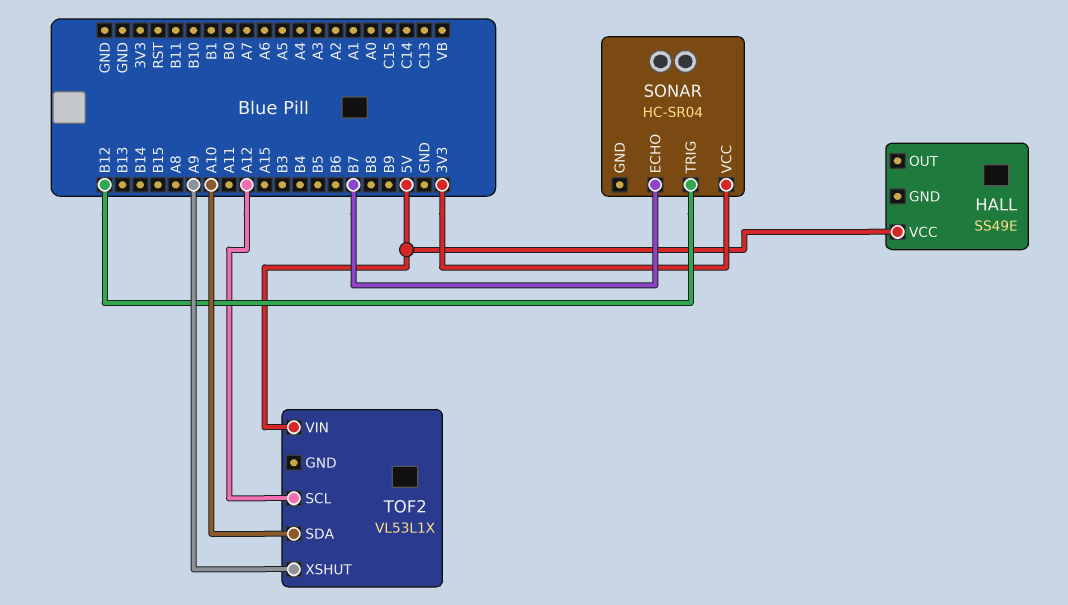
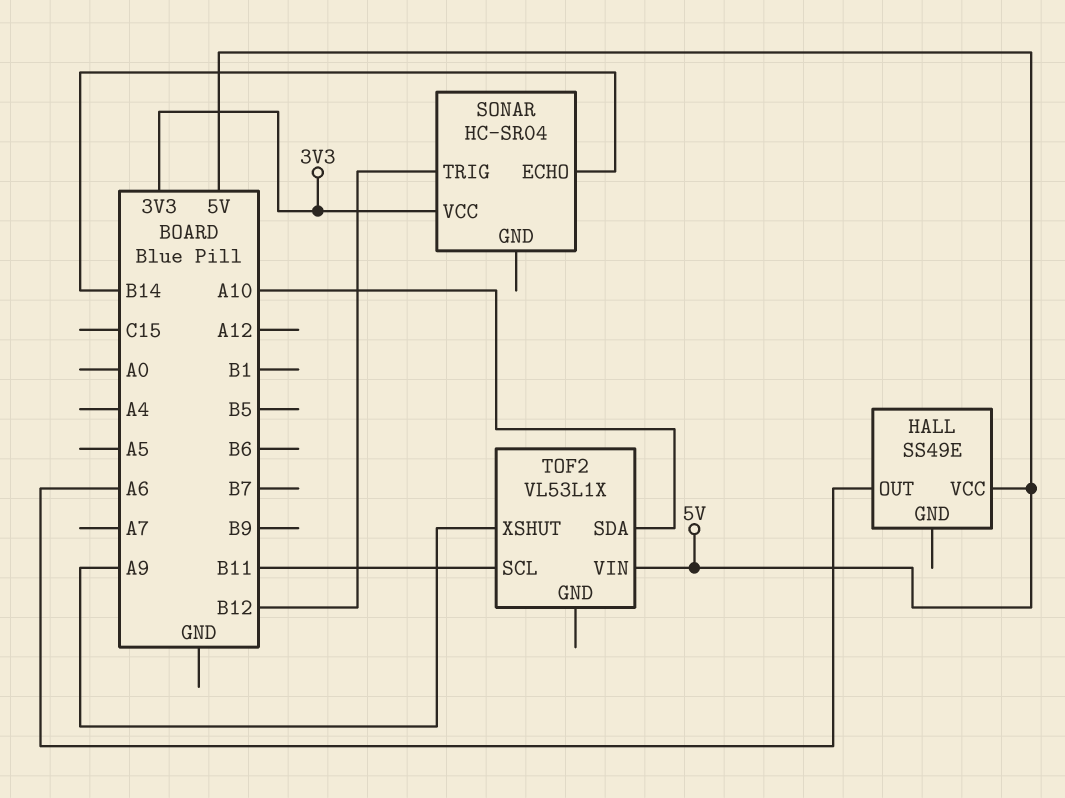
HALL pin OUT: none -> A6
SONAR pin ECHO: B7 -> B14
TOF2 pin SCL: A12 -> B11

